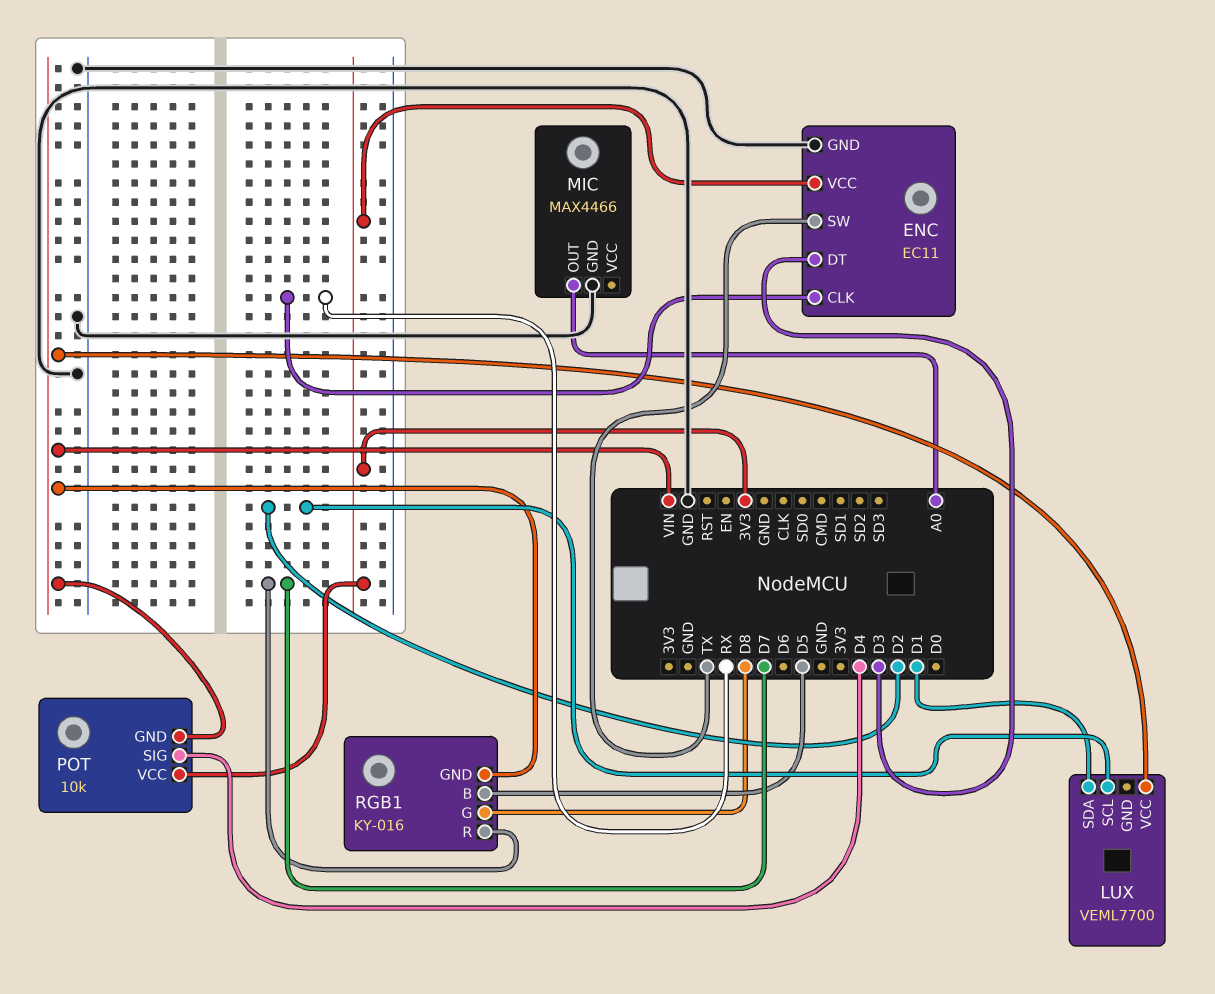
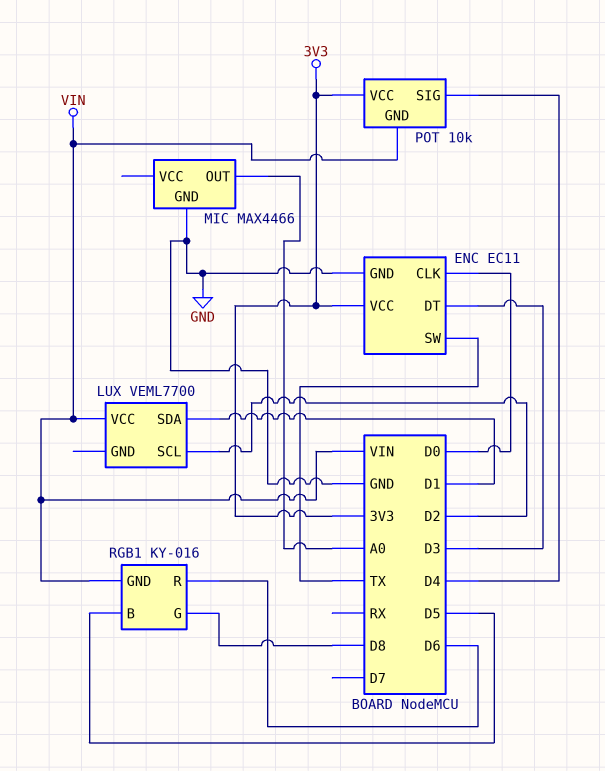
ENC pin CLK: RX -> D0
RGB1 pin R: D7 -> D6

